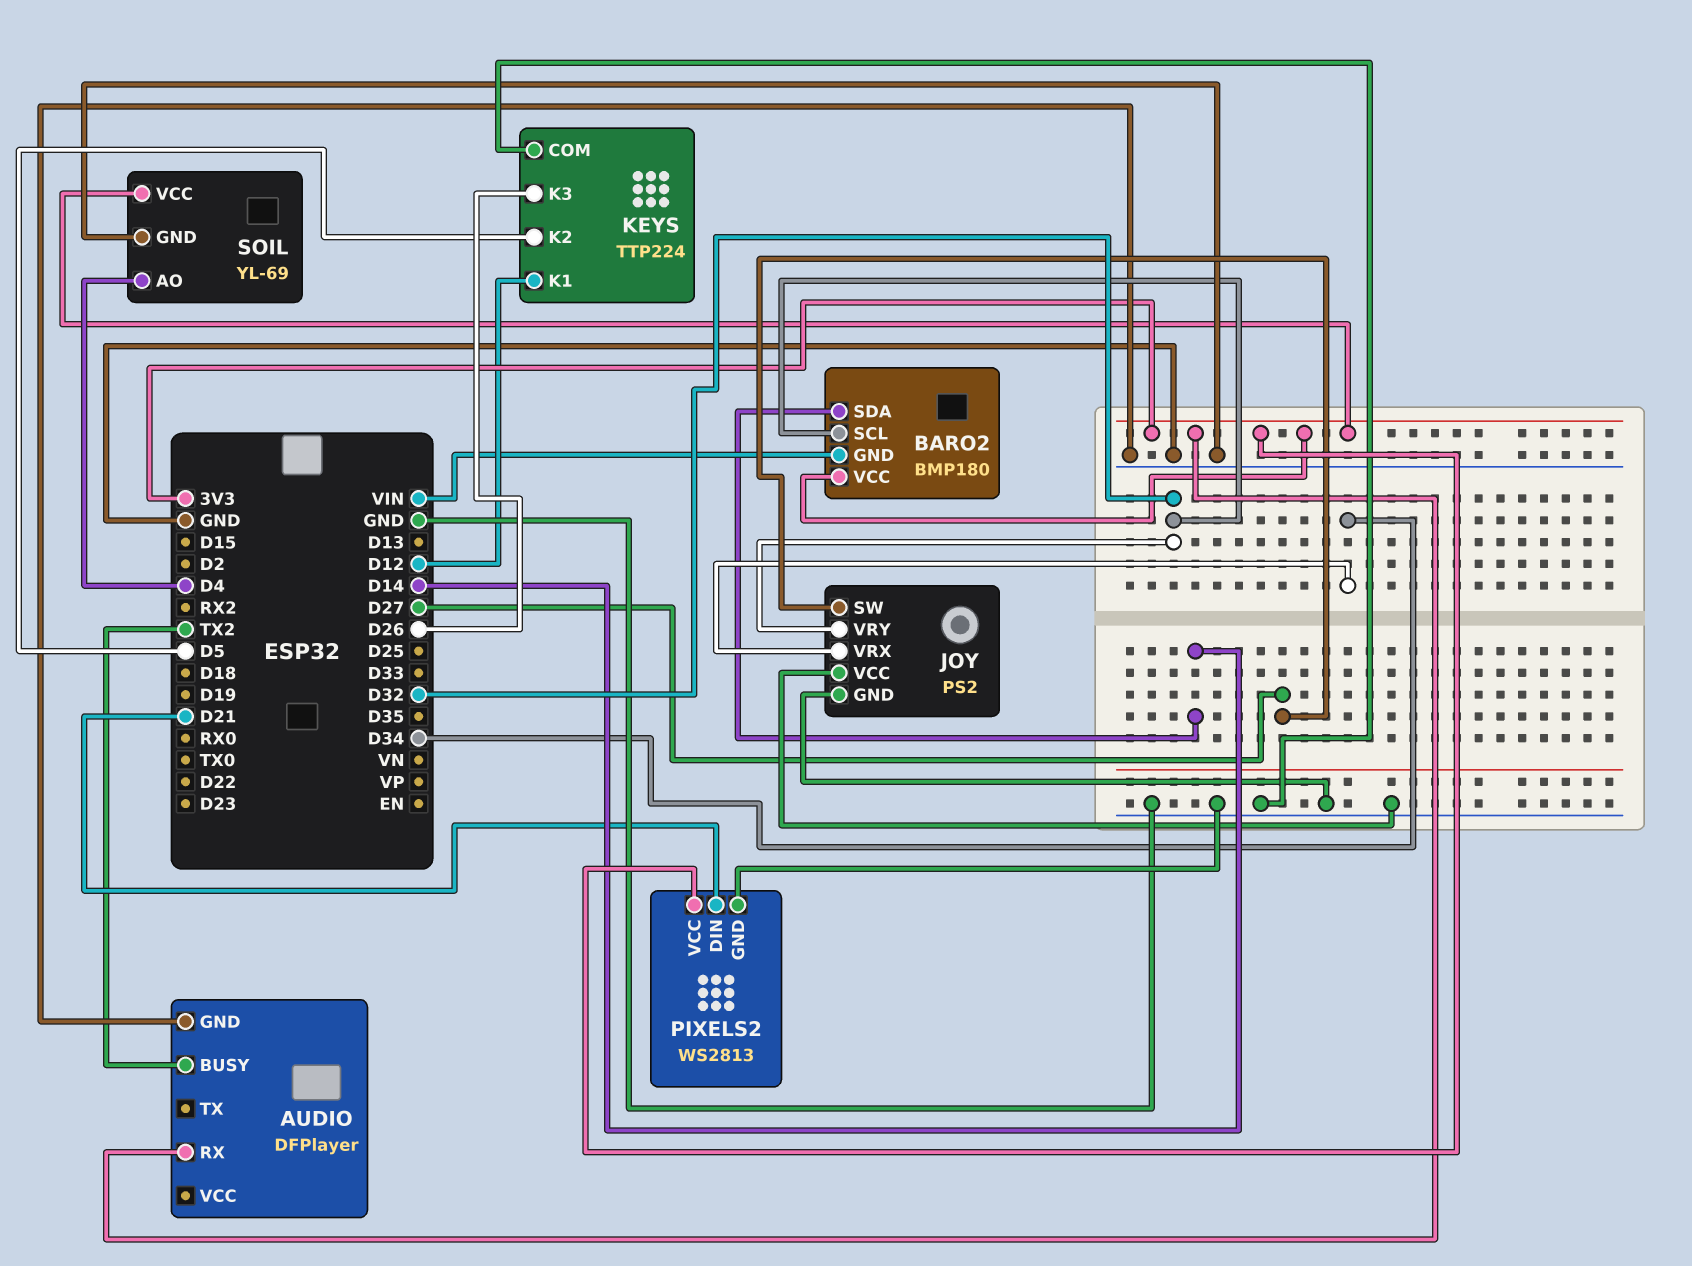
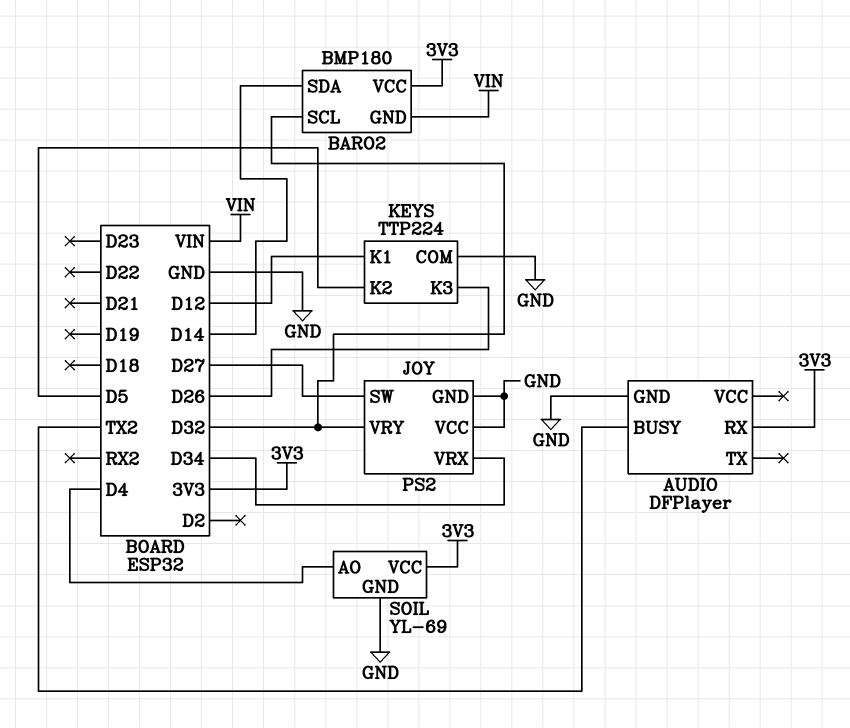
PIXELS2: WS2813 -> none
PIXELS2 pin DIN: D21 -> none
PIXELS2 pin GND: GND -> none
PIXELS2 pin VCC: 3V3 -> none

